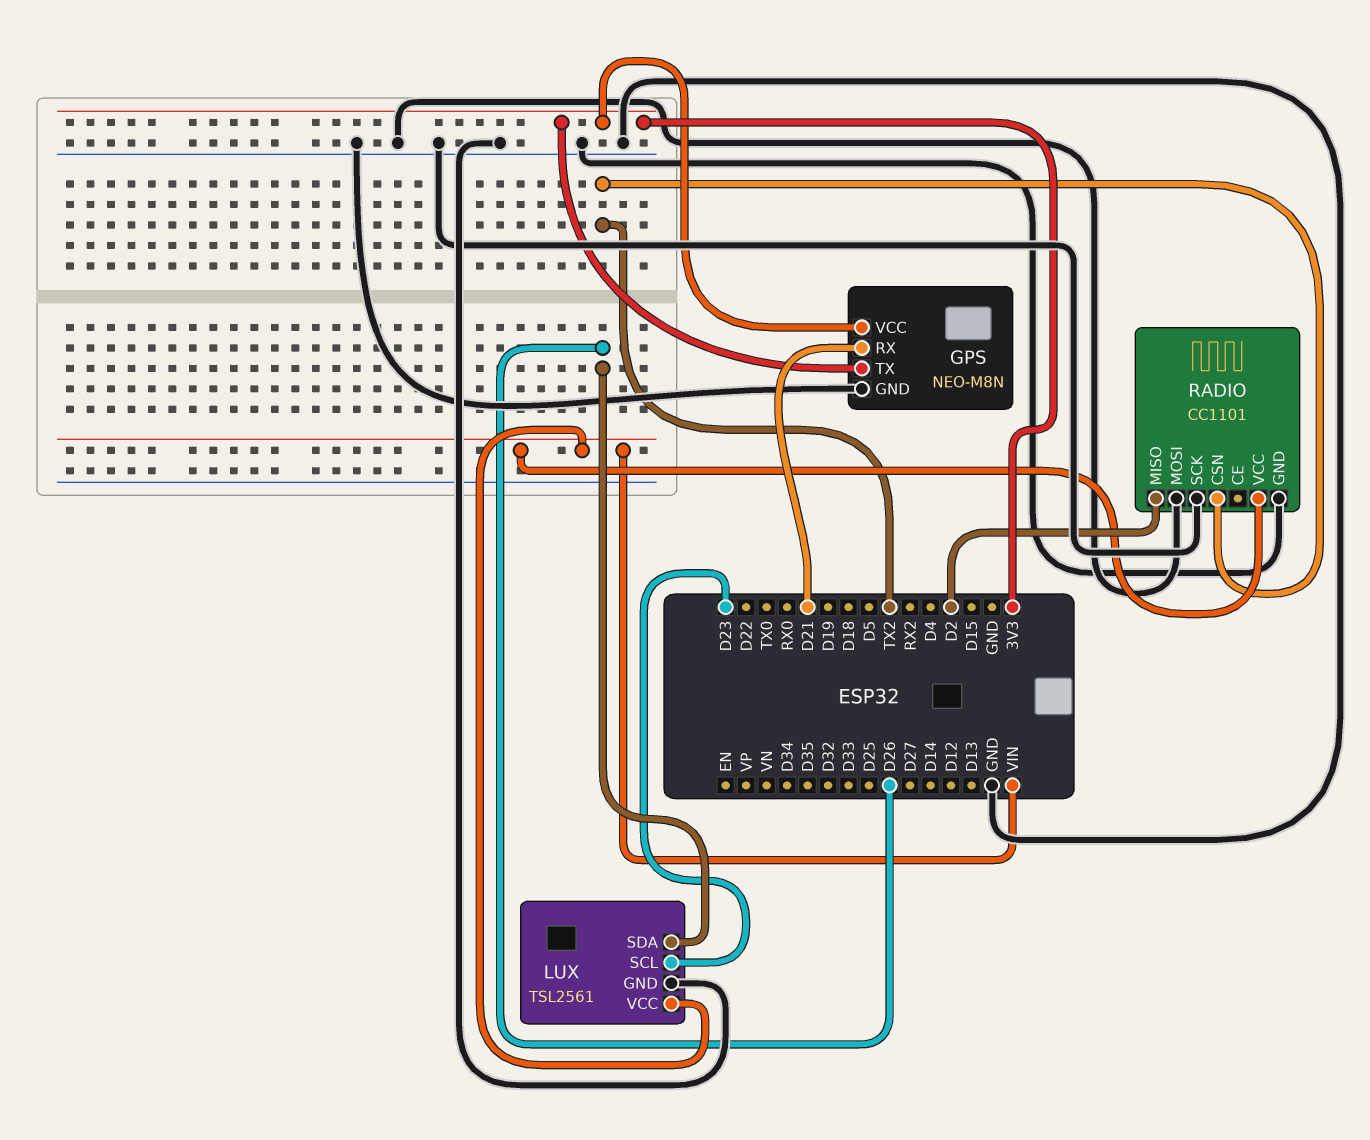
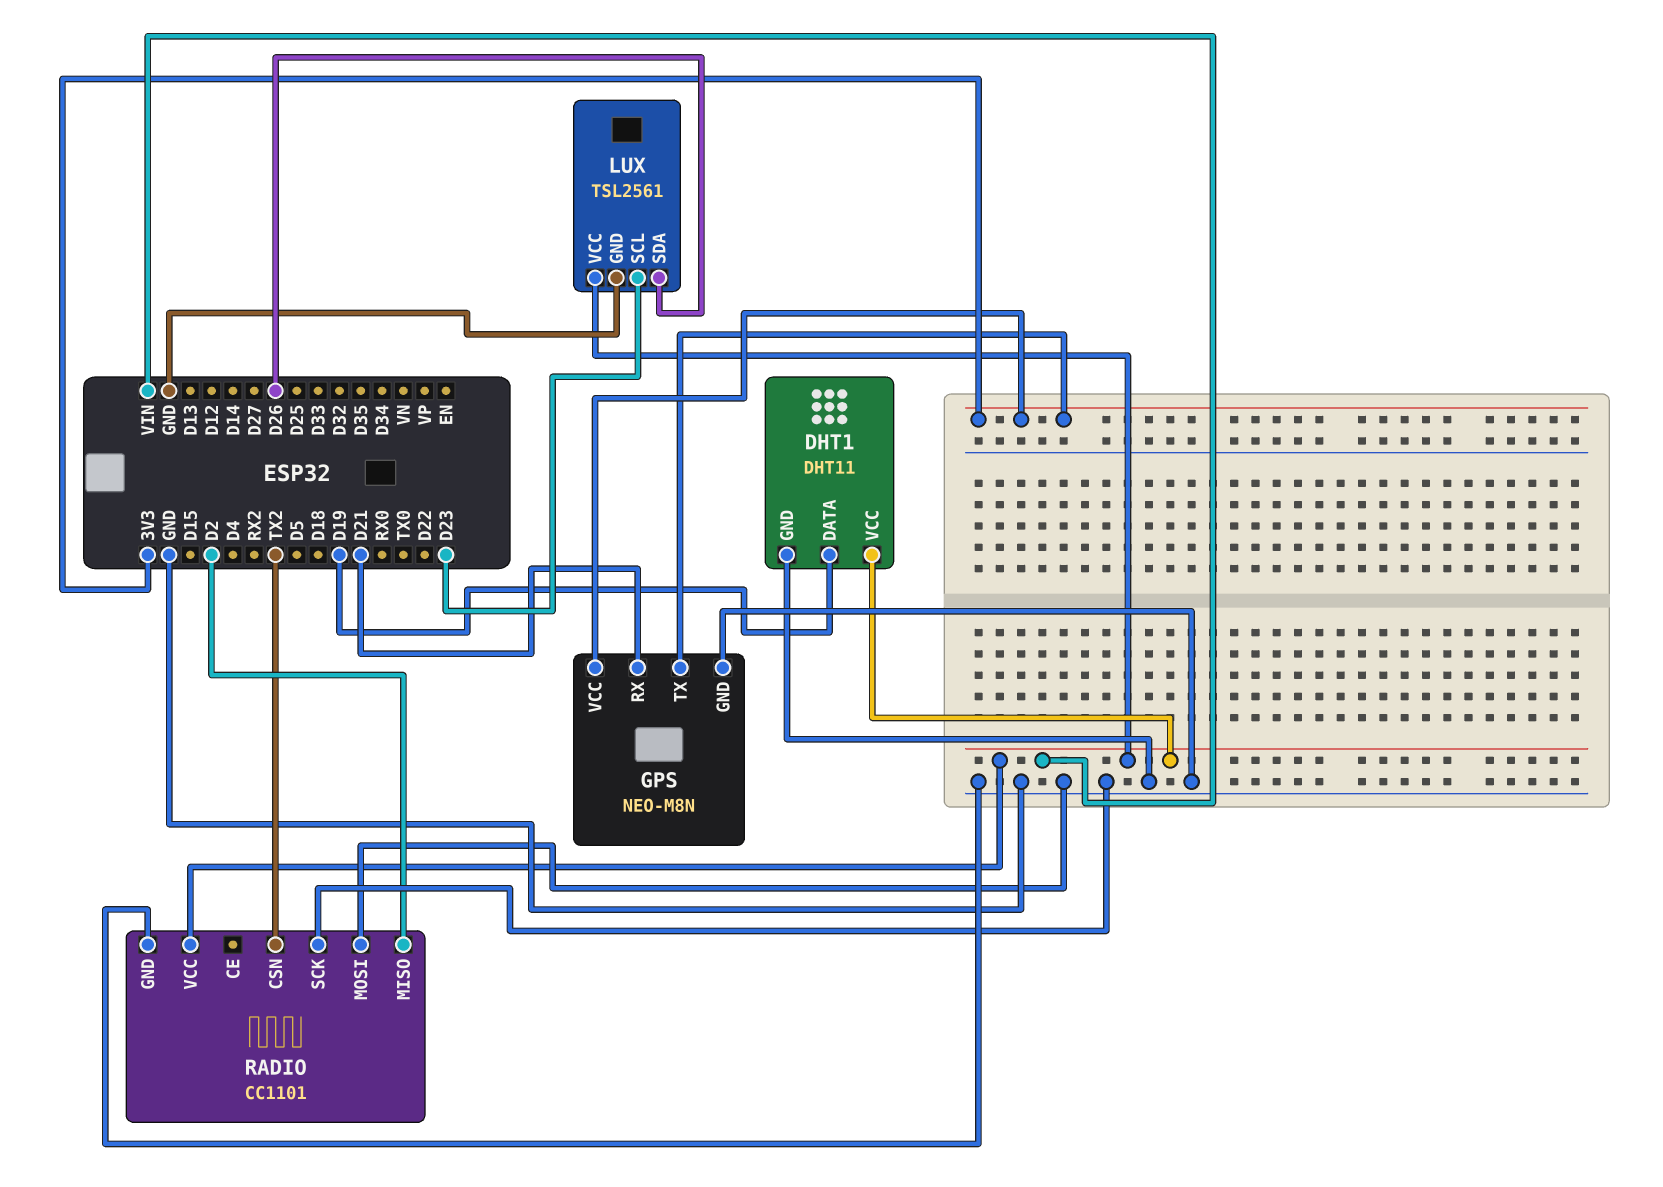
DHT1: none -> DHT11
DHT1 pin DATA: none -> D19
DHT1 pin GND: none -> GND
DHT1 pin VCC: none -> VIN

